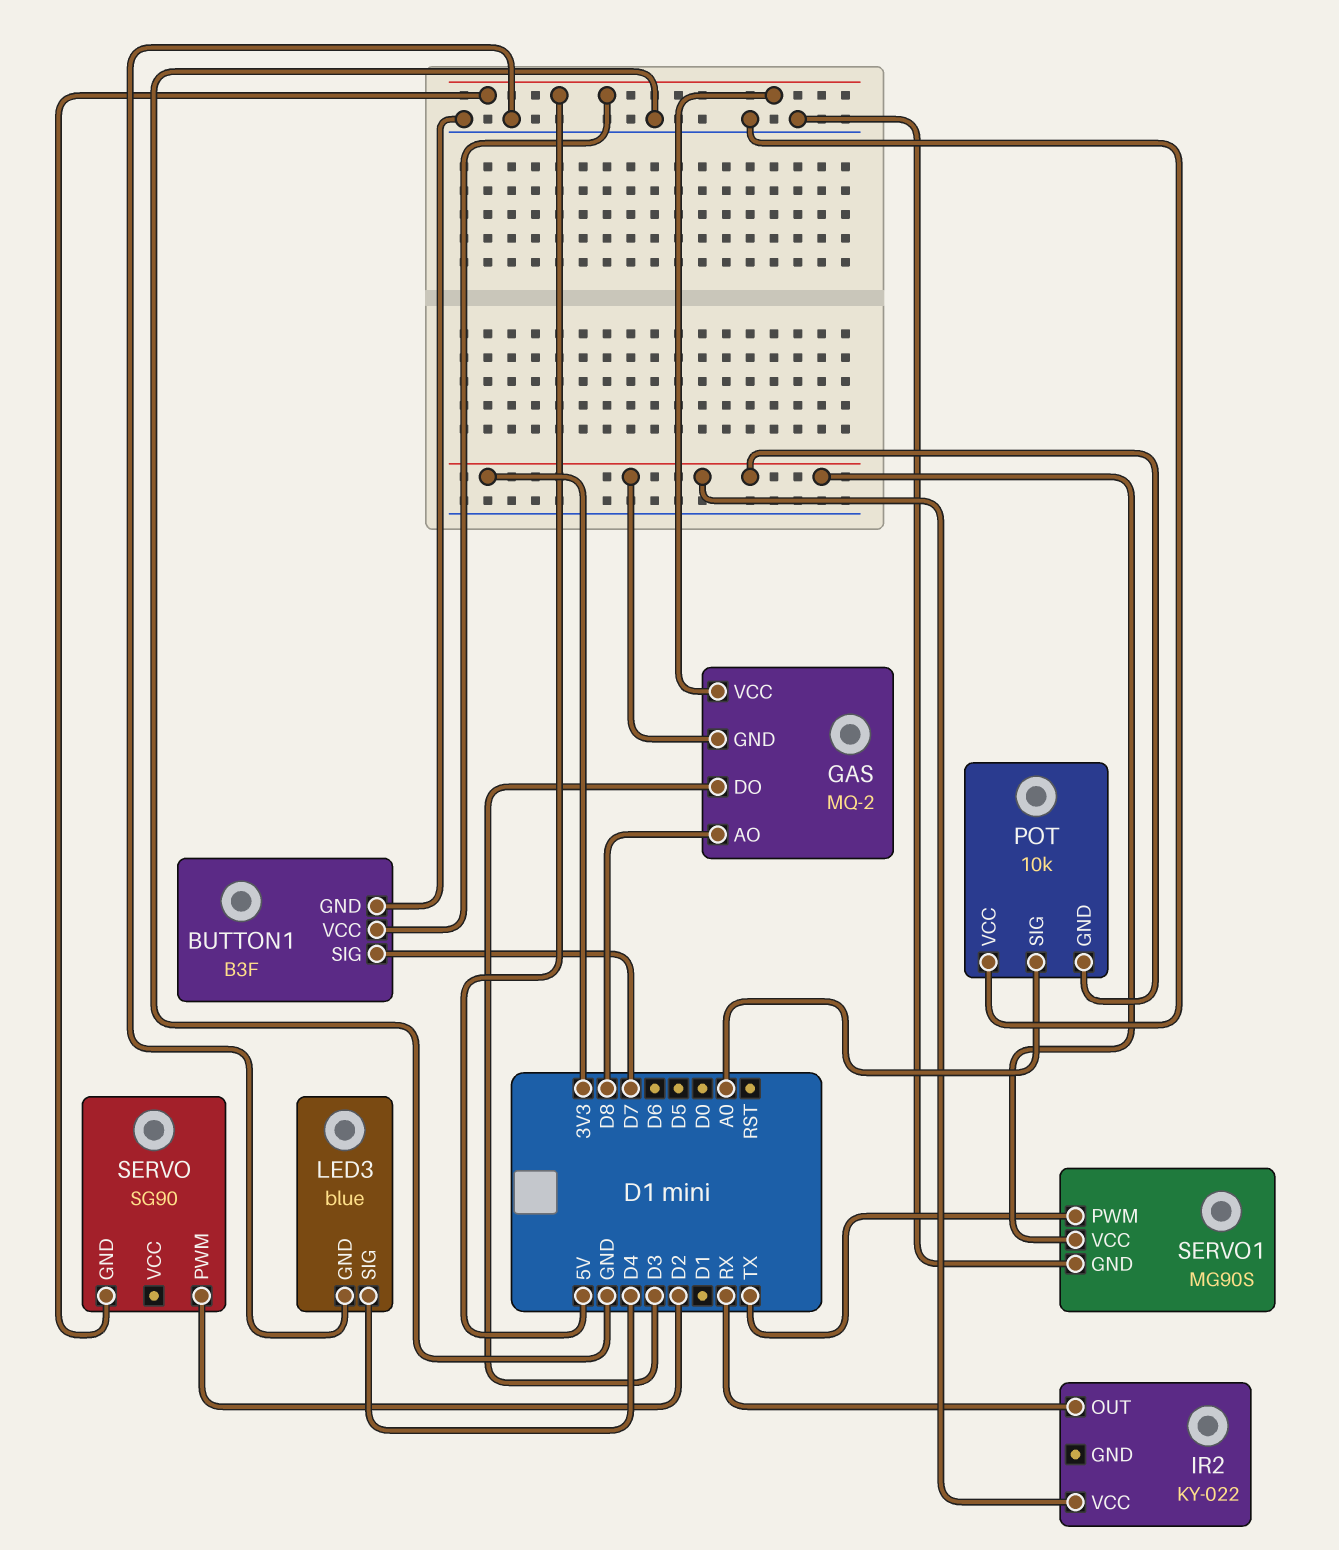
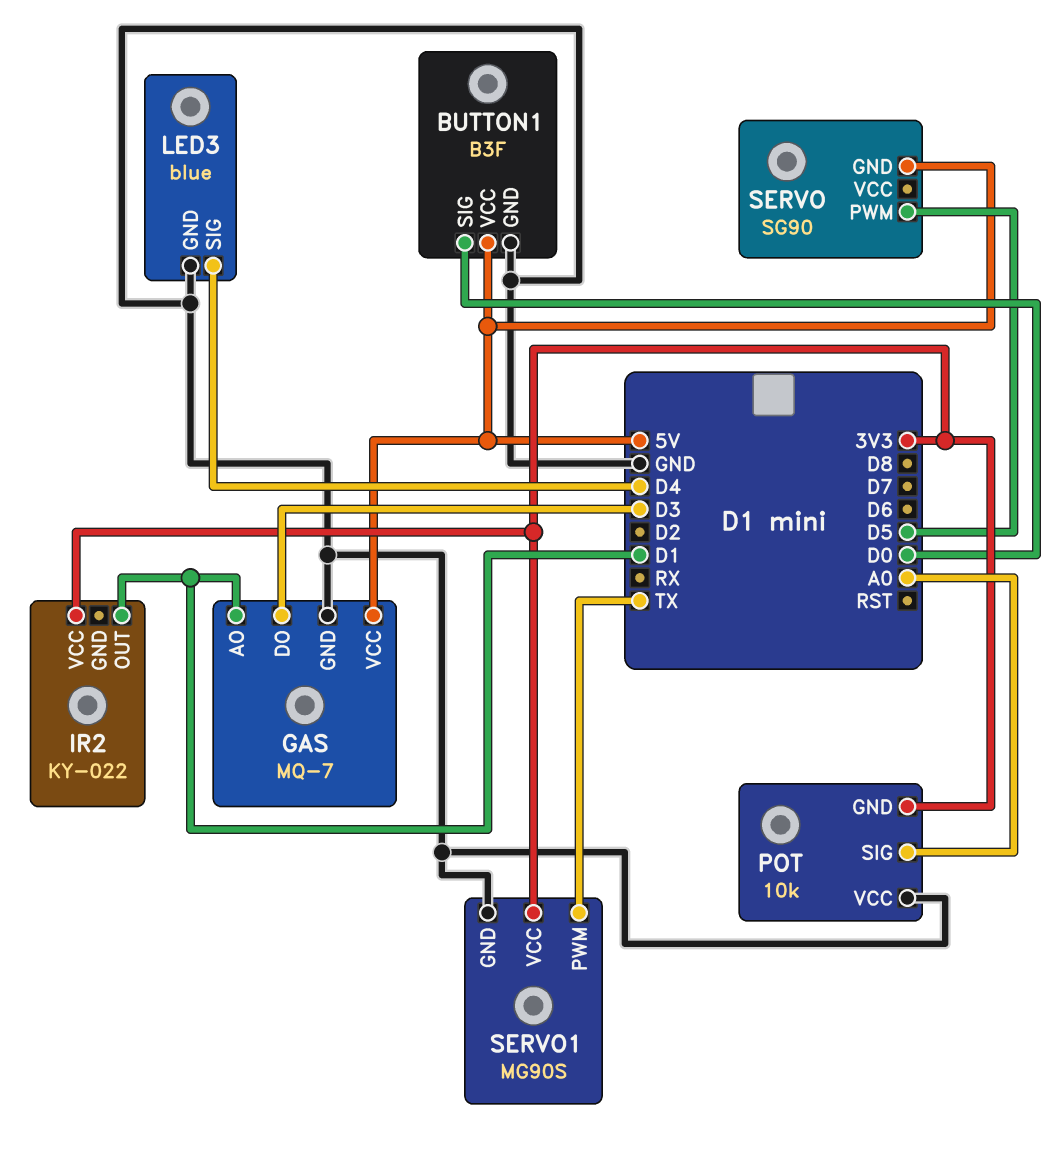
BUTTON1 pin SIG: D7 -> D0
GAS: MQ-2 -> MQ-7
GAS pin AO: D8 -> D1
GAS pin GND: 3V3 -> GND
IR2 pin OUT: RX -> D1
SERVO pin PWM: D2 -> D5

